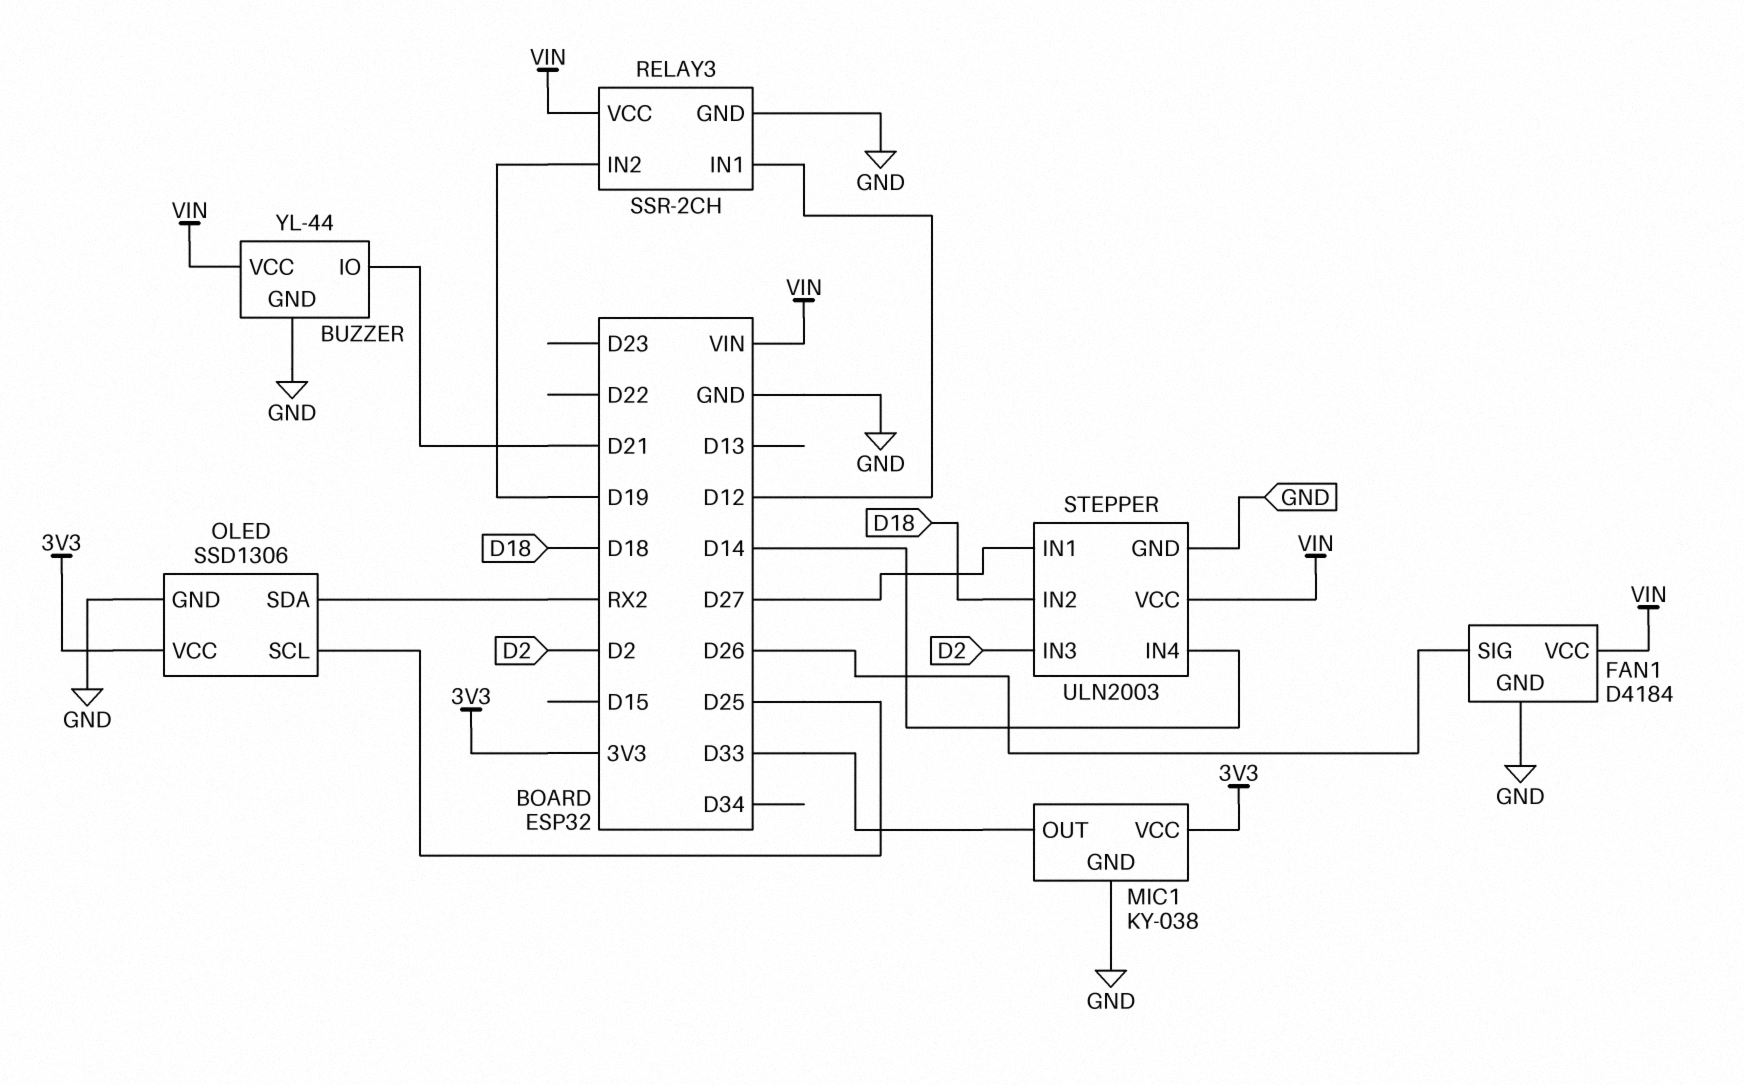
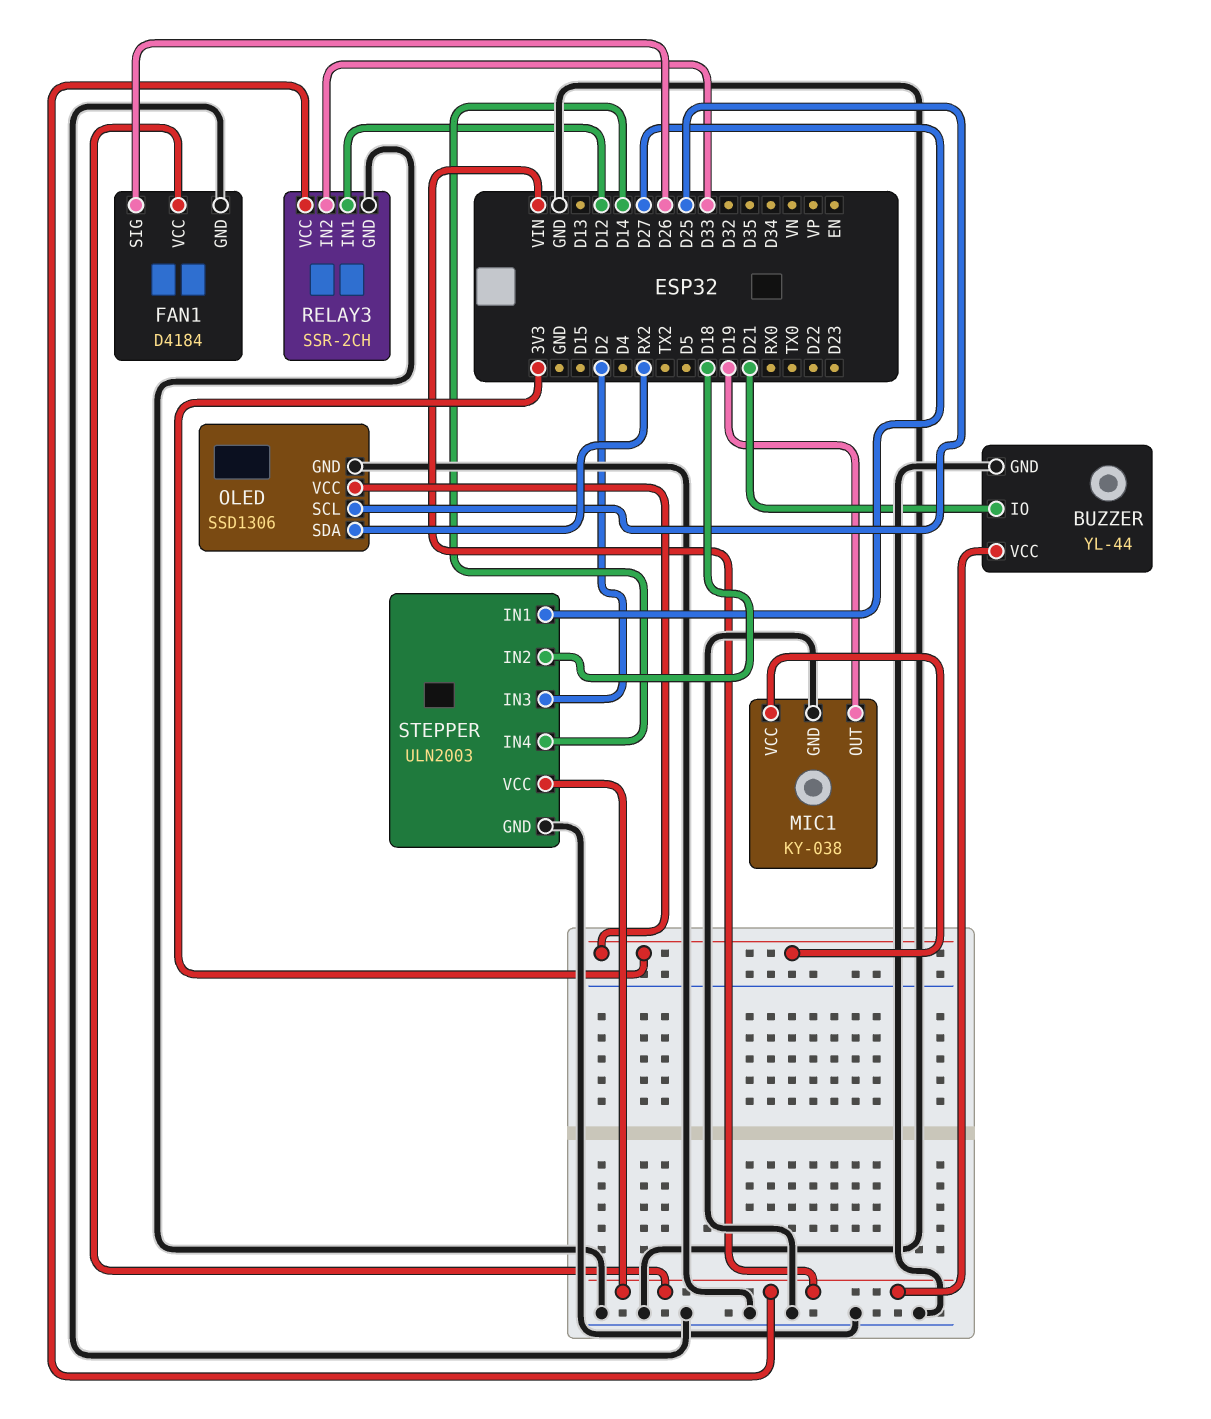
MIC1 pin OUT: D33 -> D19
RELAY3 pin IN2: D19 -> D33

